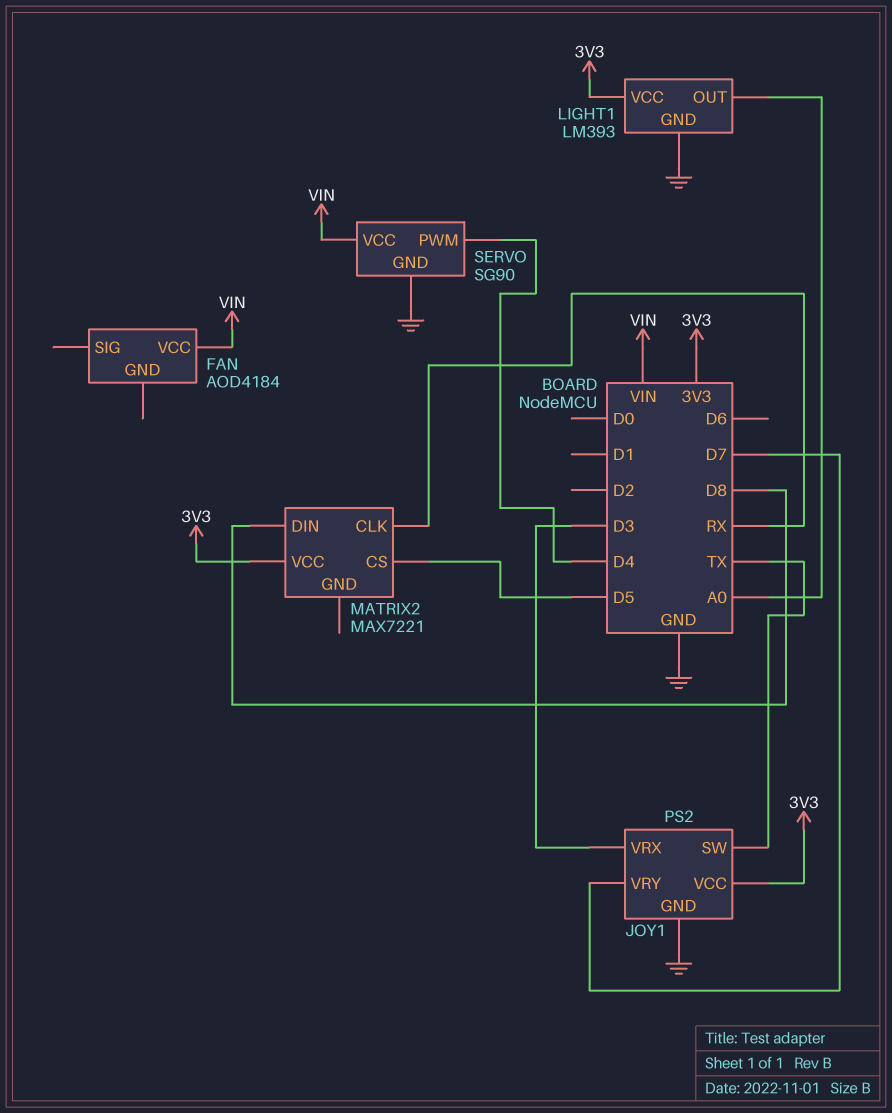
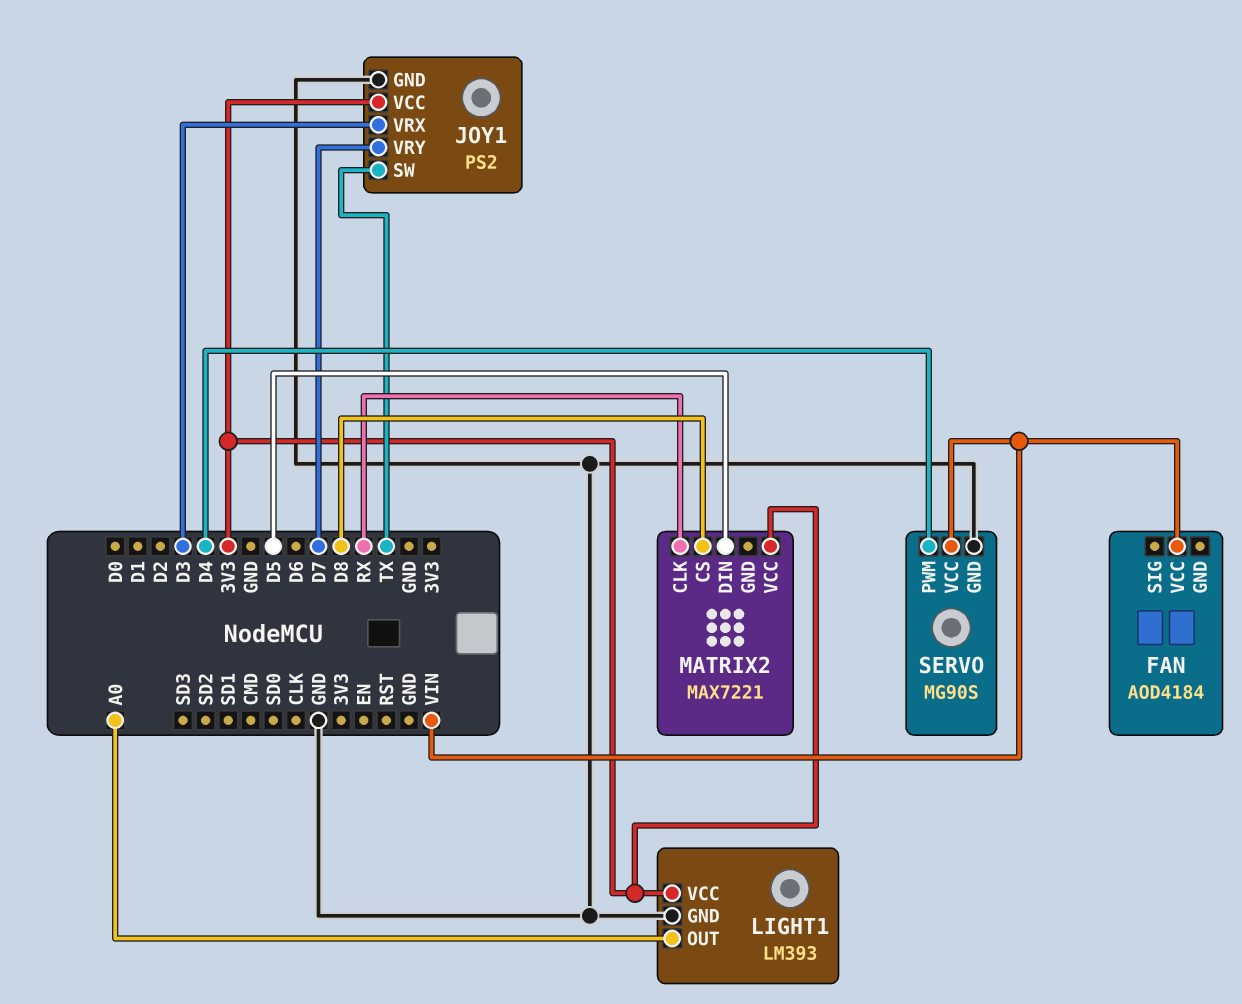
MATRIX2 pin CS: D5 -> D8
MATRIX2 pin DIN: D8 -> D5
SERVO: SG90 -> MG90S

